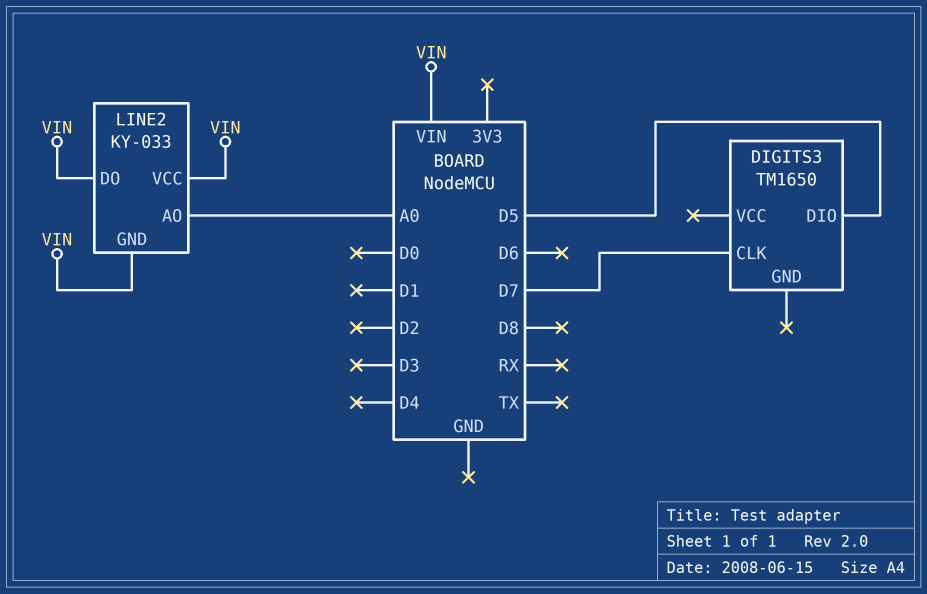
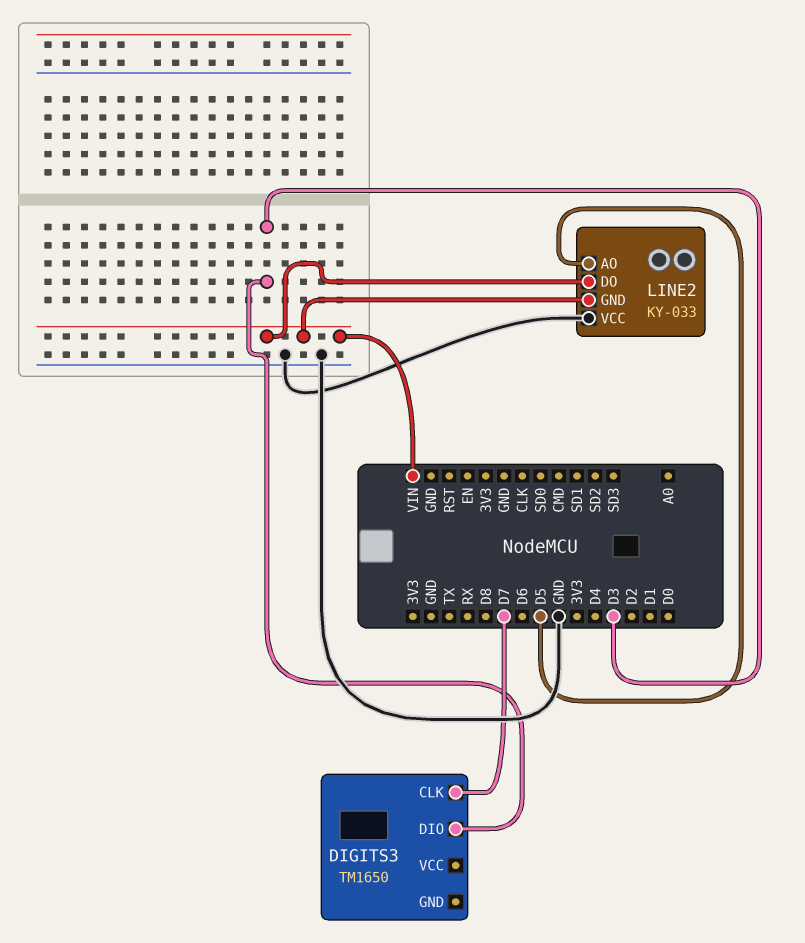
DIGITS3 pin DIO: D5 -> D3
LINE2 pin AO: A0 -> D5
LINE2 pin VCC: VIN -> GND

